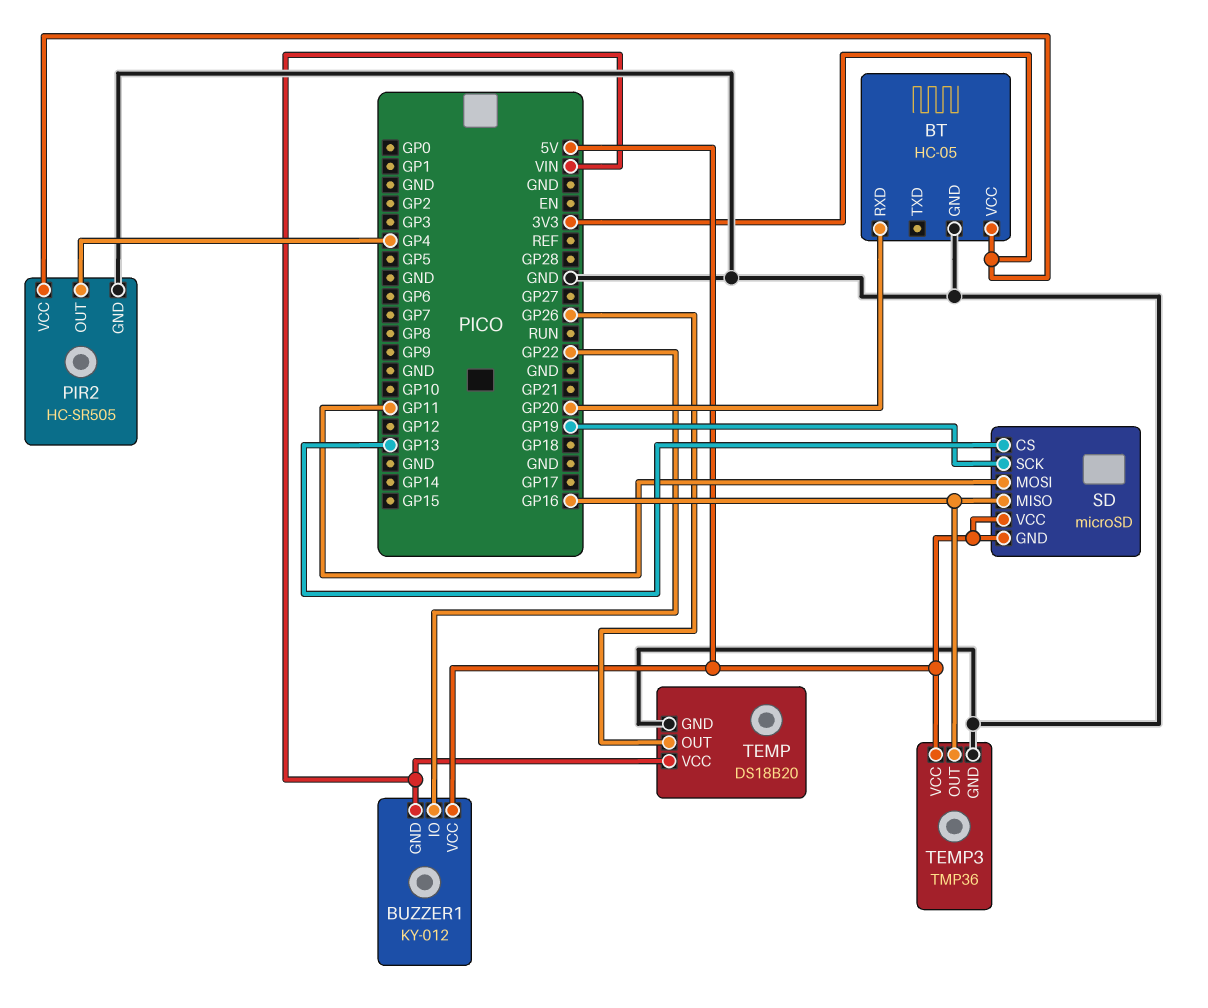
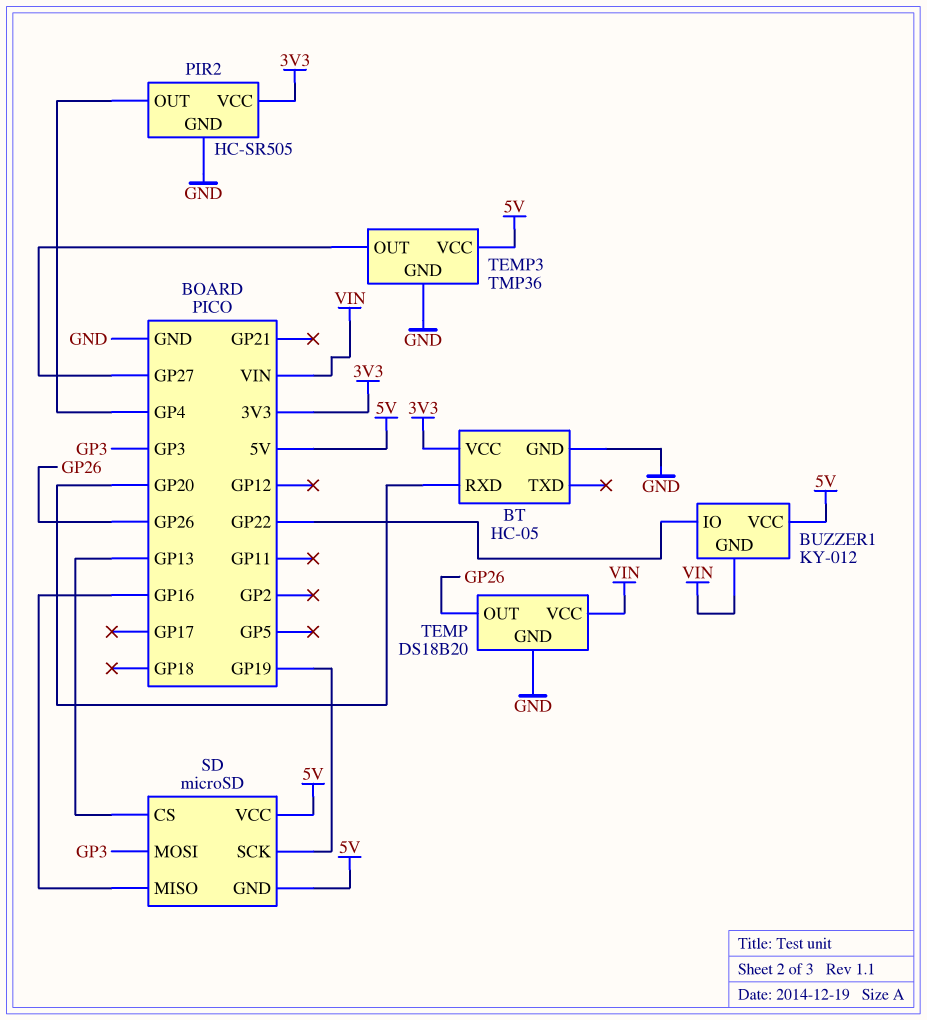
SD pin MOSI: GP11 -> GP3
TEMP3 pin OUT: GP16 -> GP27

